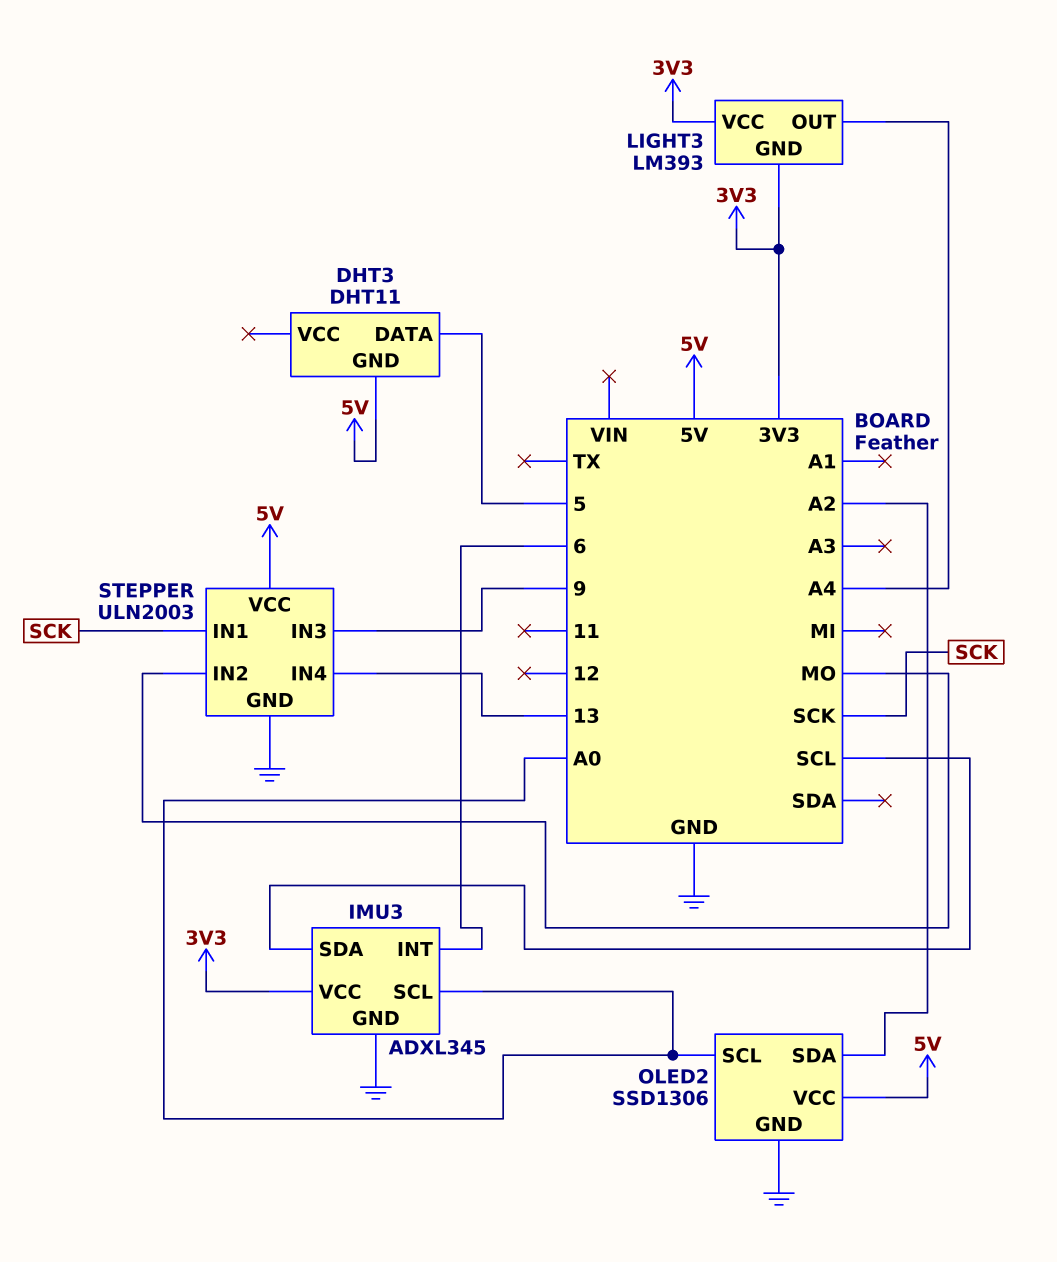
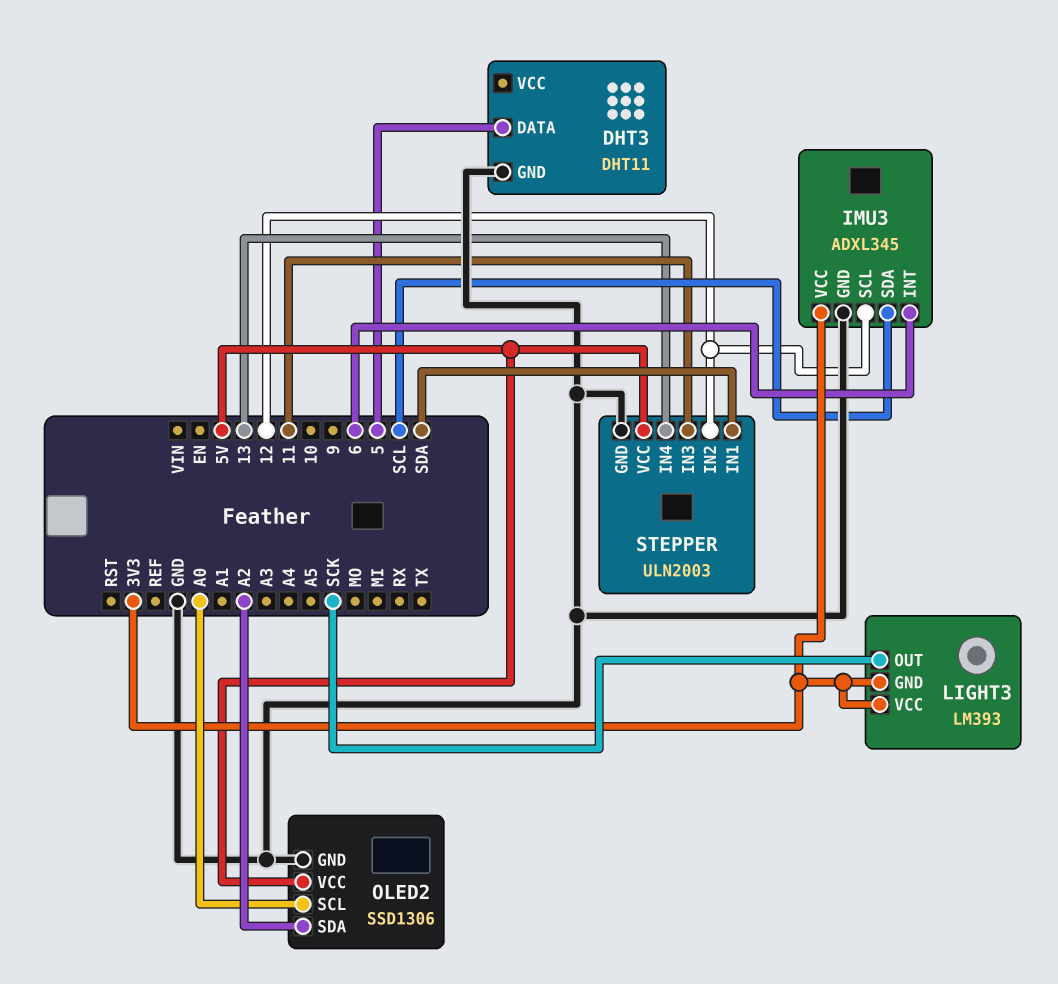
DHT3 pin GND: 5V -> GND
IMU3 pin SCL: A0 -> 12
LIGHT3 pin OUT: A4 -> SCK
STEPPER pin IN1: SCK -> SDA
STEPPER pin IN2: MO -> 12
STEPPER pin IN3: 9 -> 11

